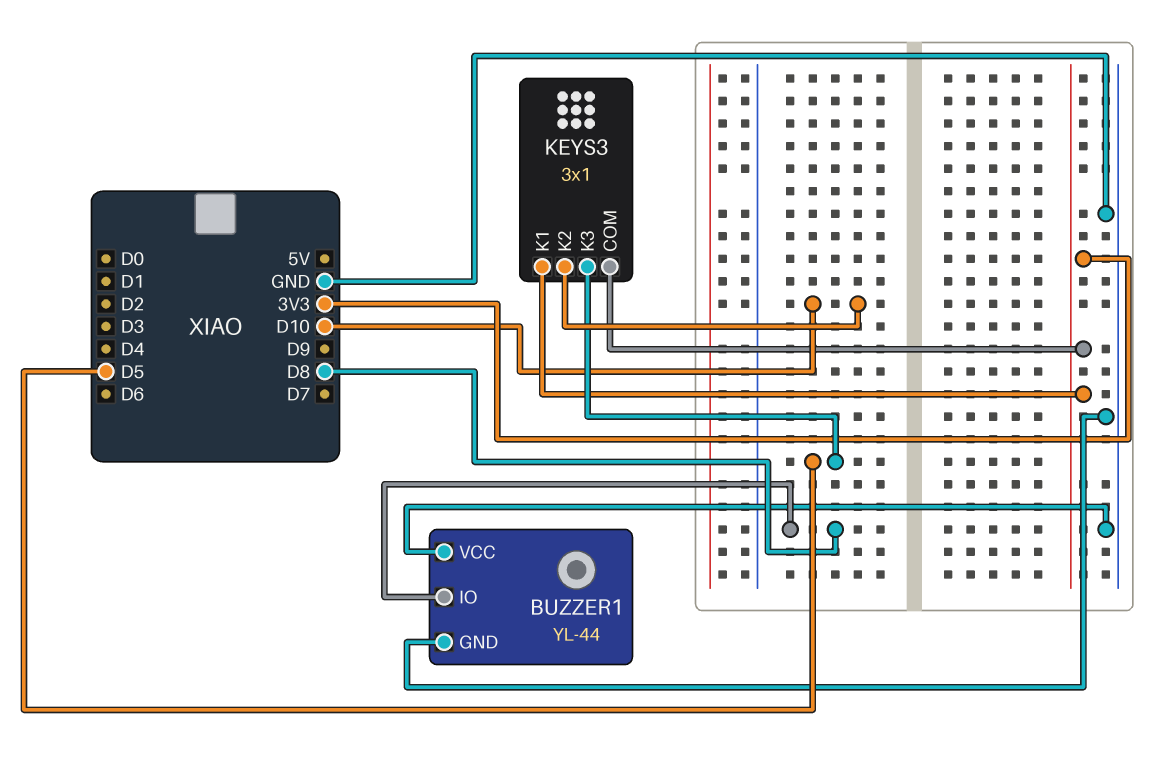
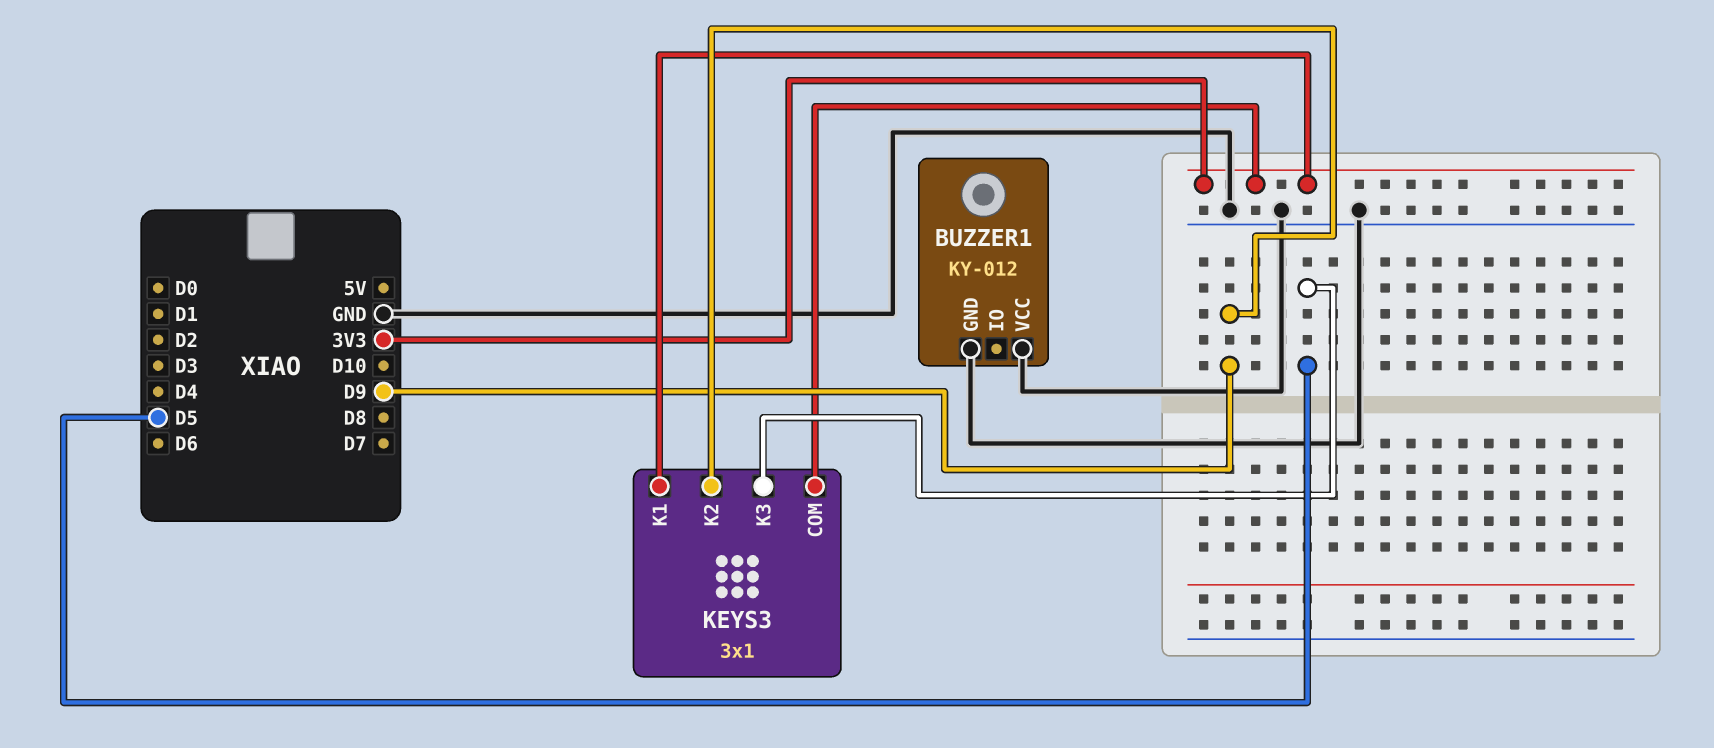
BUZZER1: YL-44 -> KY-012
BUZZER1 pin IO: D8 -> none
KEYS3 pin K2: D10 -> D9

